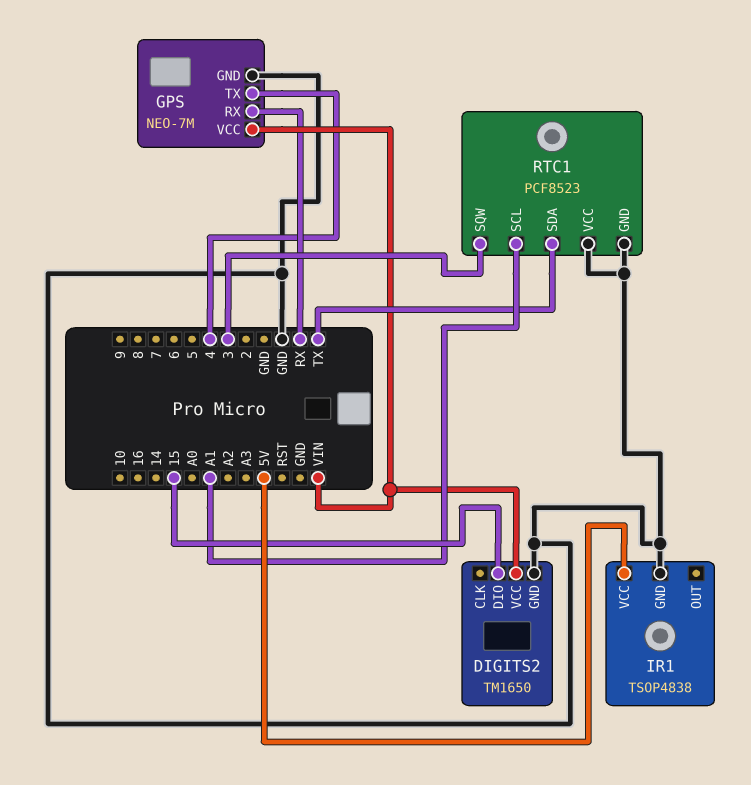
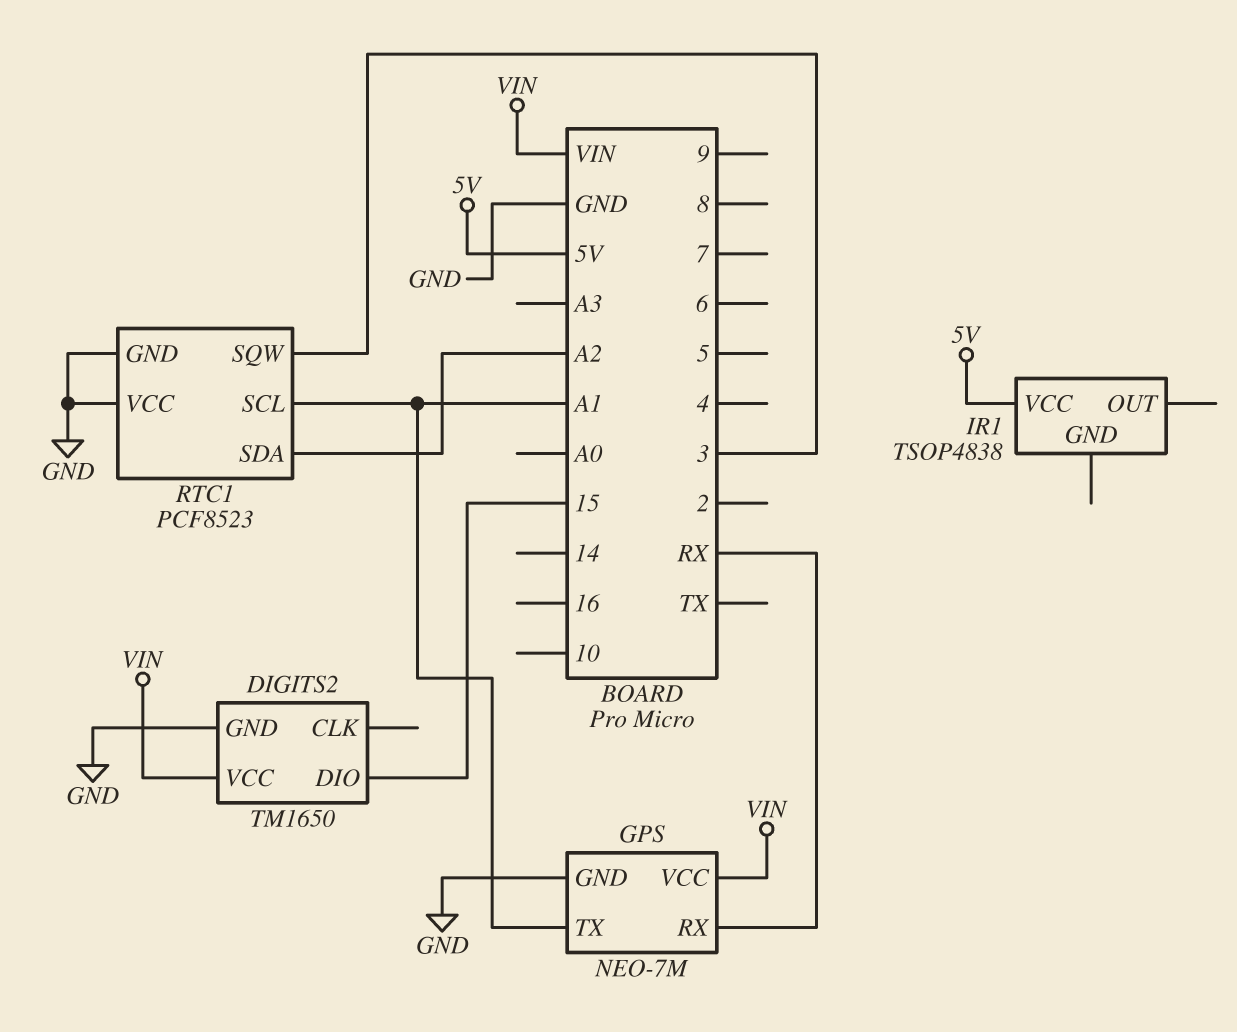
GPS pin TX: 4 -> A1
IR1 pin GND: GND -> none
RTC1 pin SDA: TX -> A2

